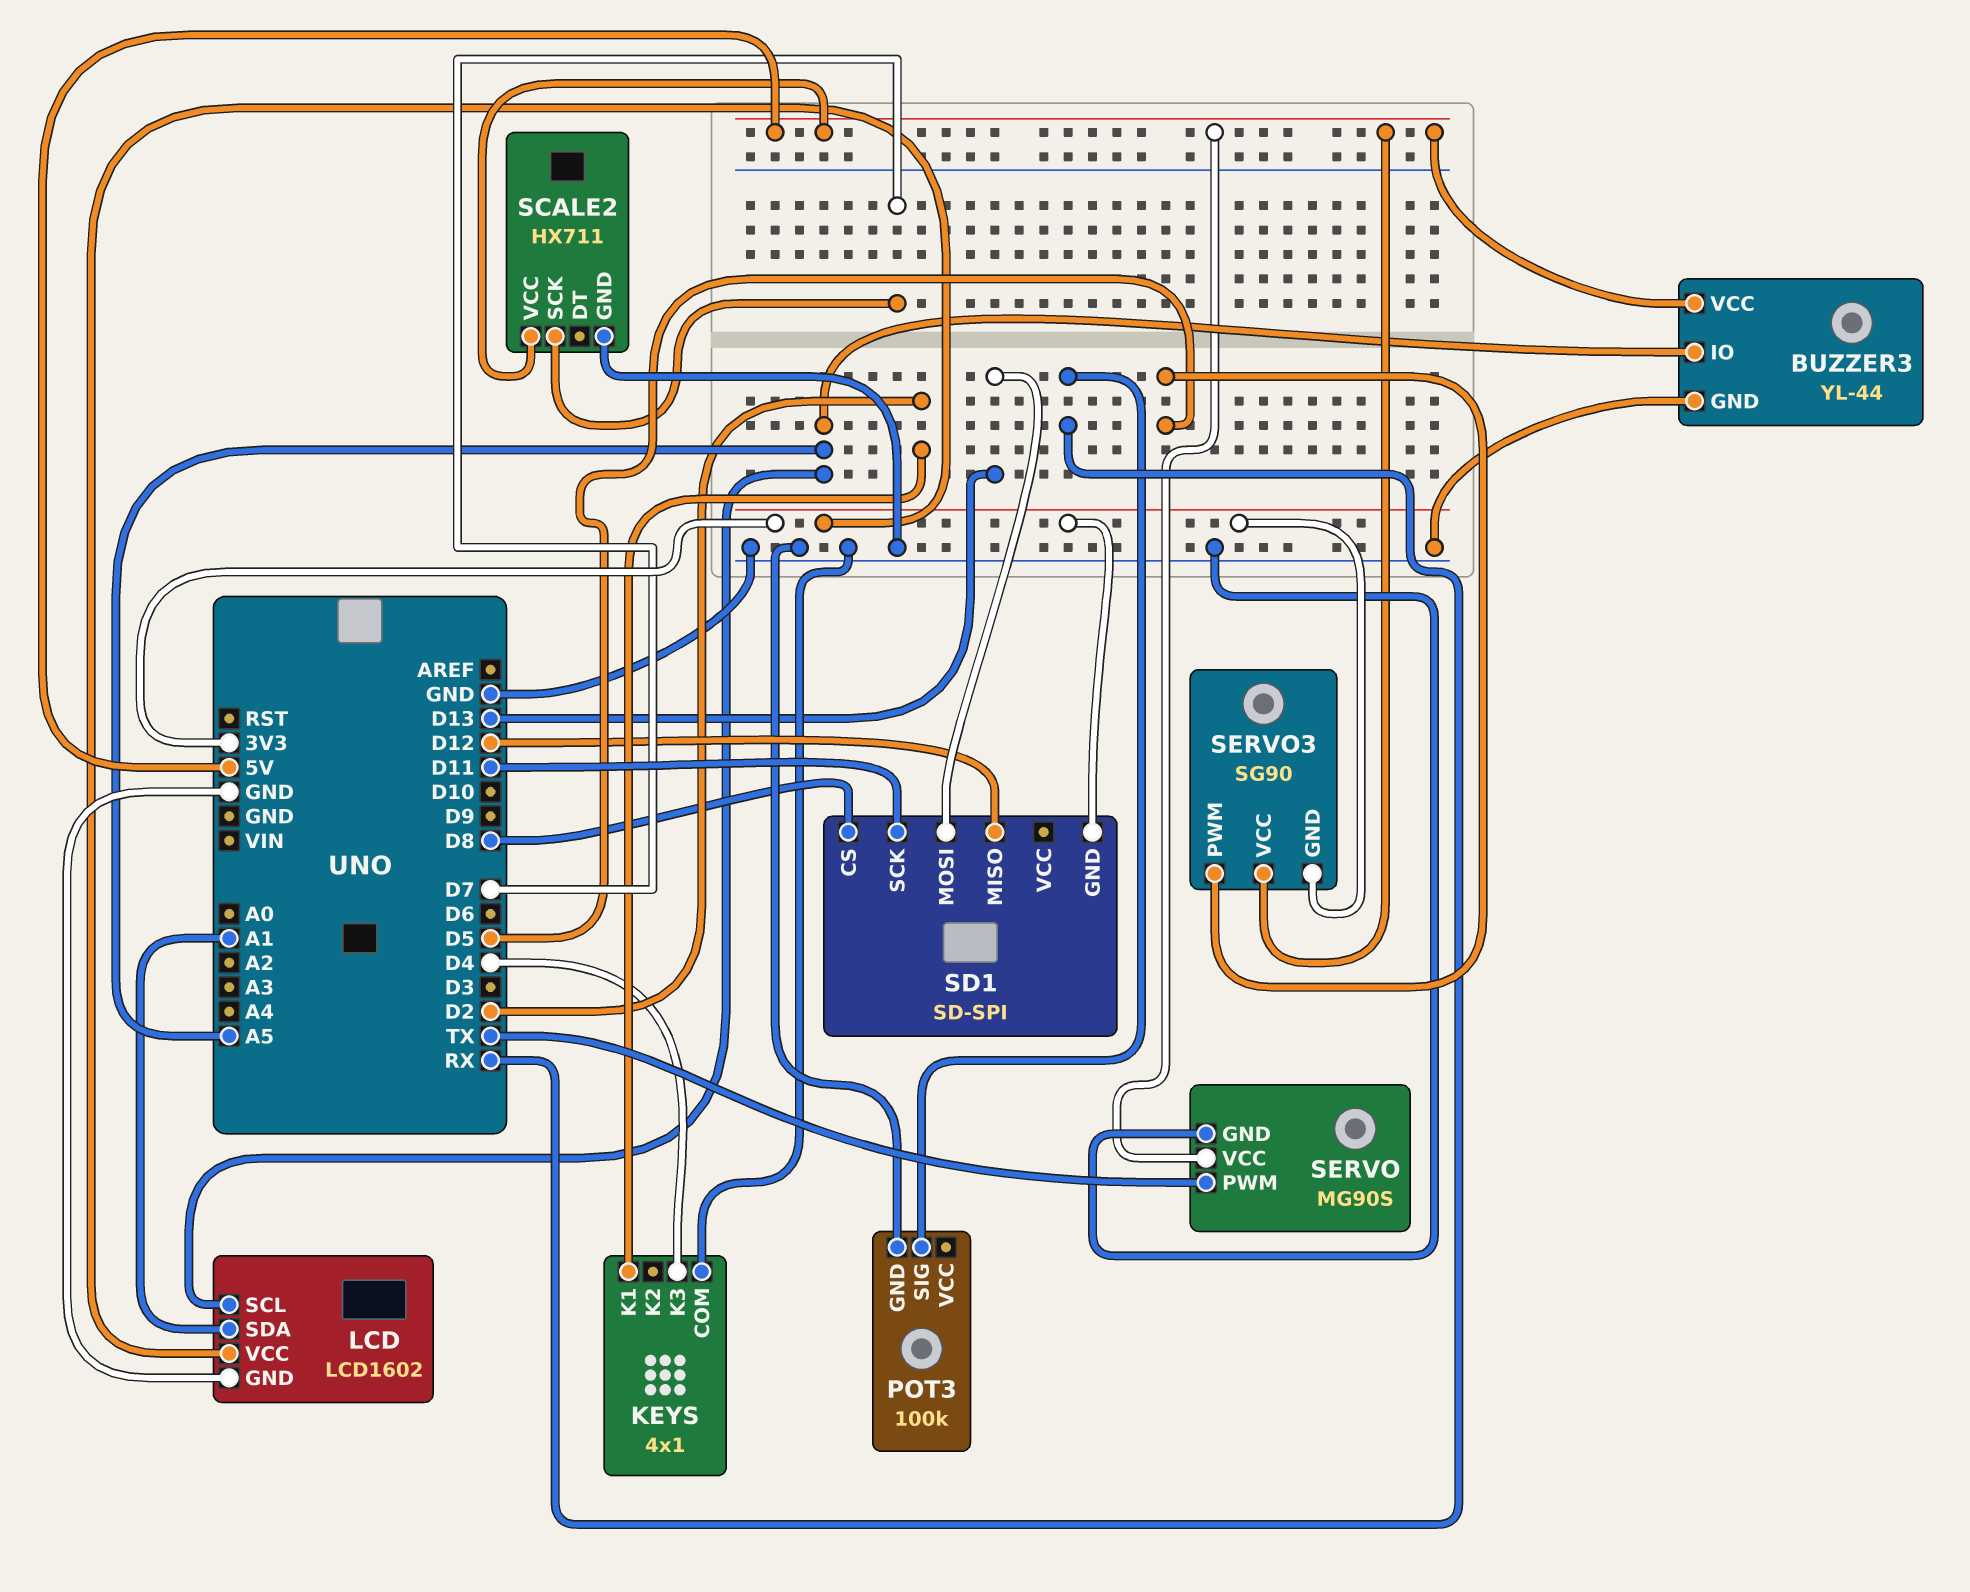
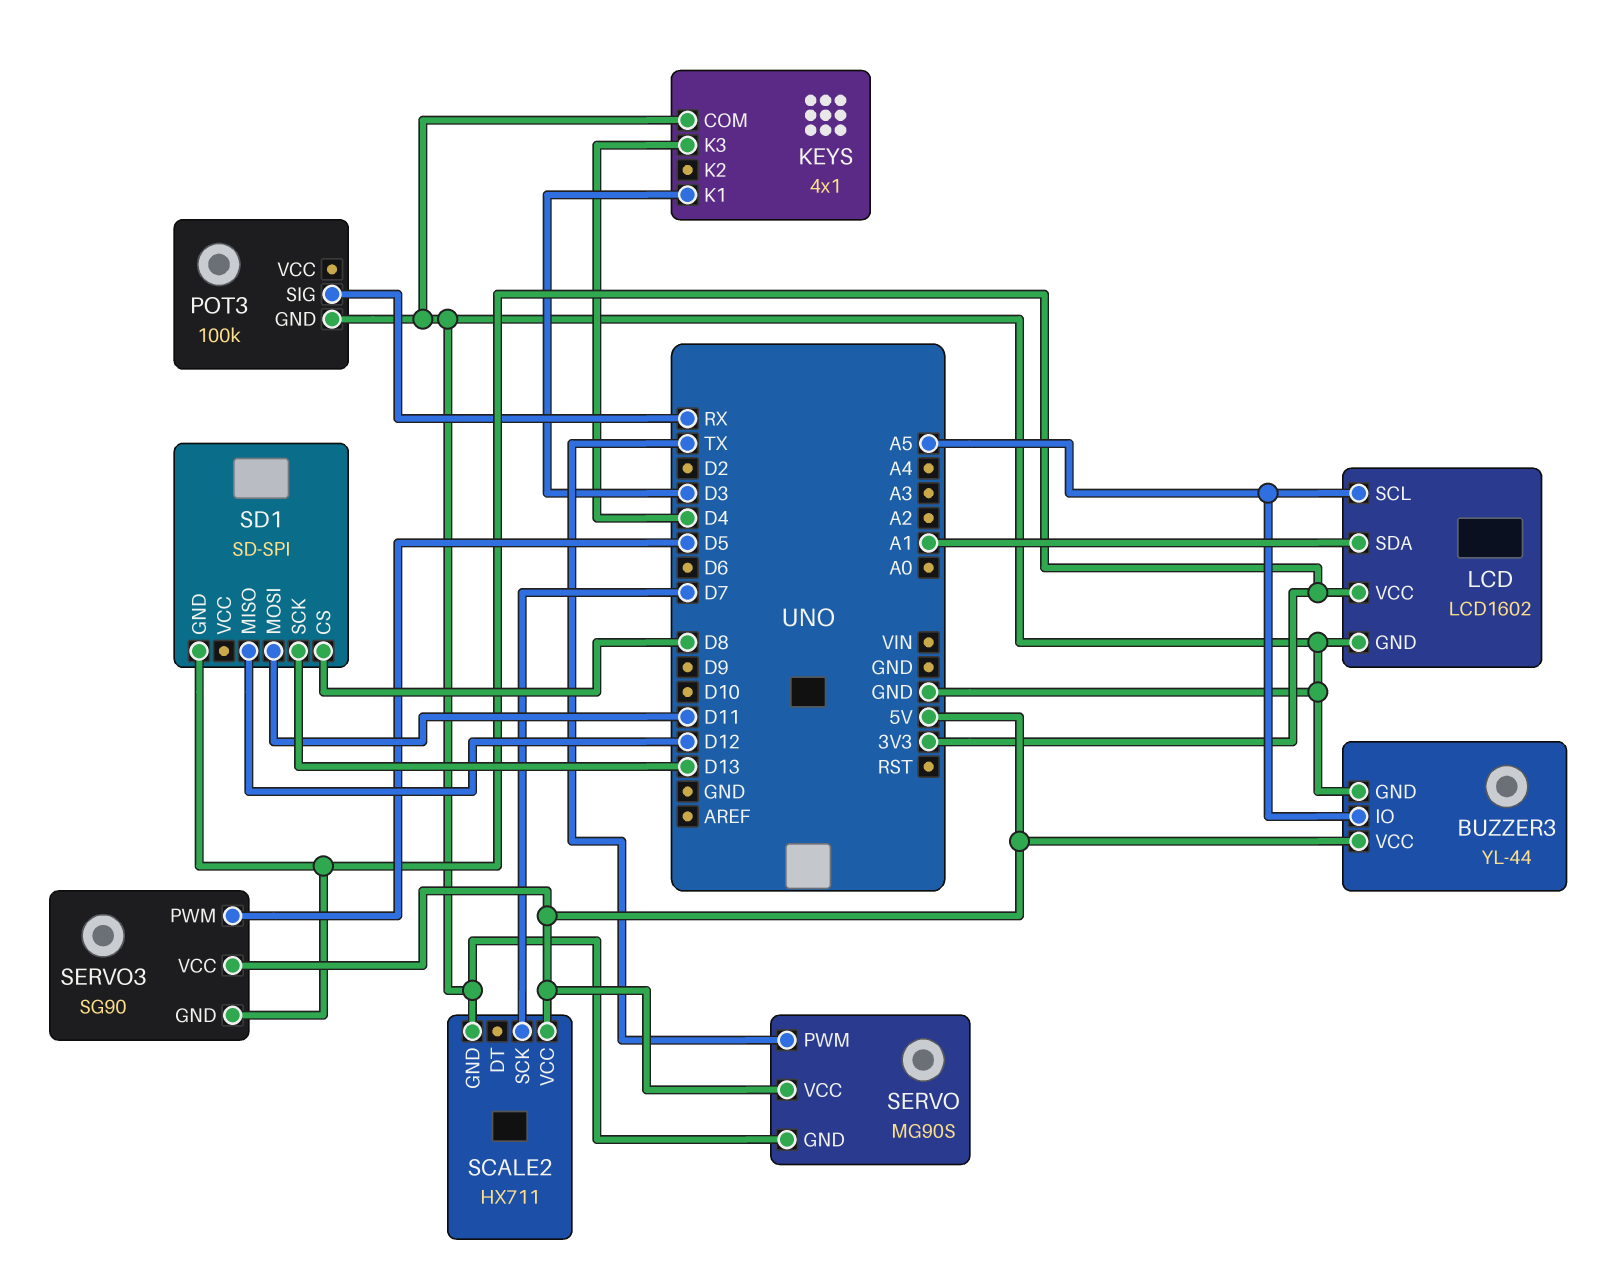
KEYS pin K1: D2 -> D3
SD1 pin MOSI: D13 -> D11
SD1 pin SCK: D11 -> D13

